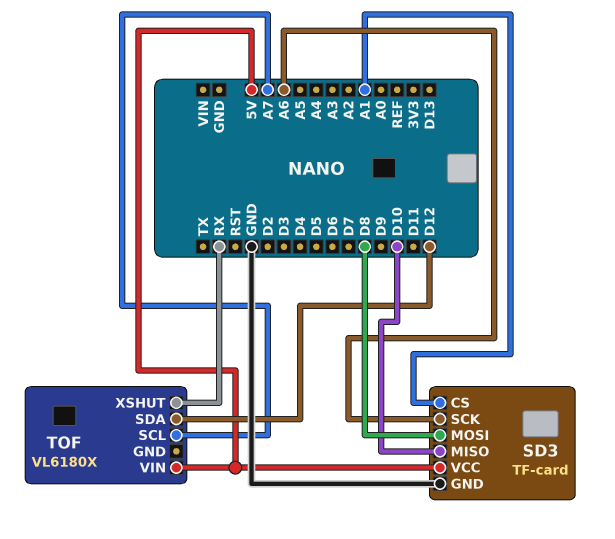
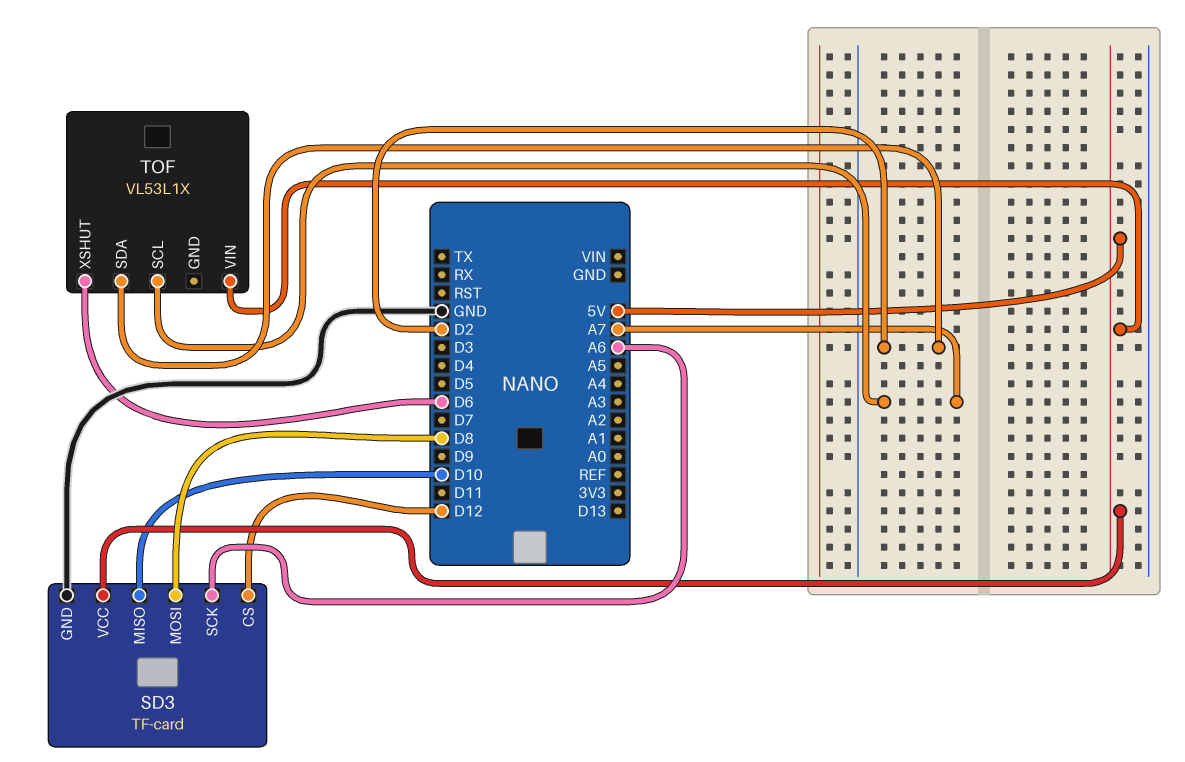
SD3 pin CS: A1 -> D12
TOF: VL6180X -> VL53L1X
TOF pin SDA: D12 -> D2
TOF pin XSHUT: RX -> D6

